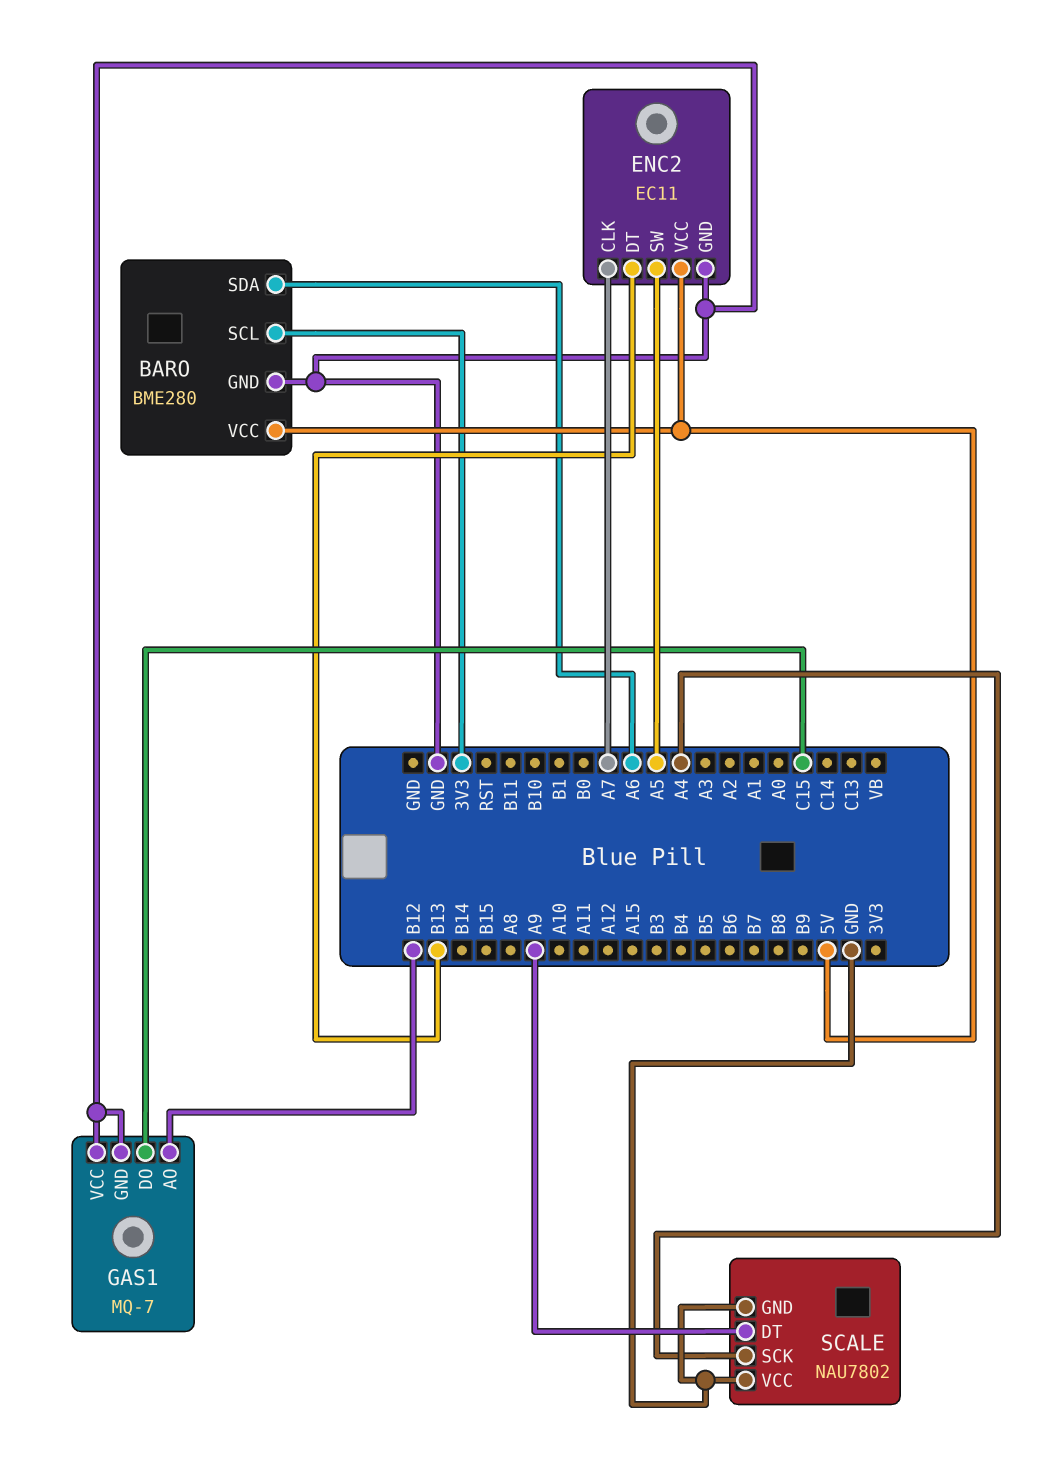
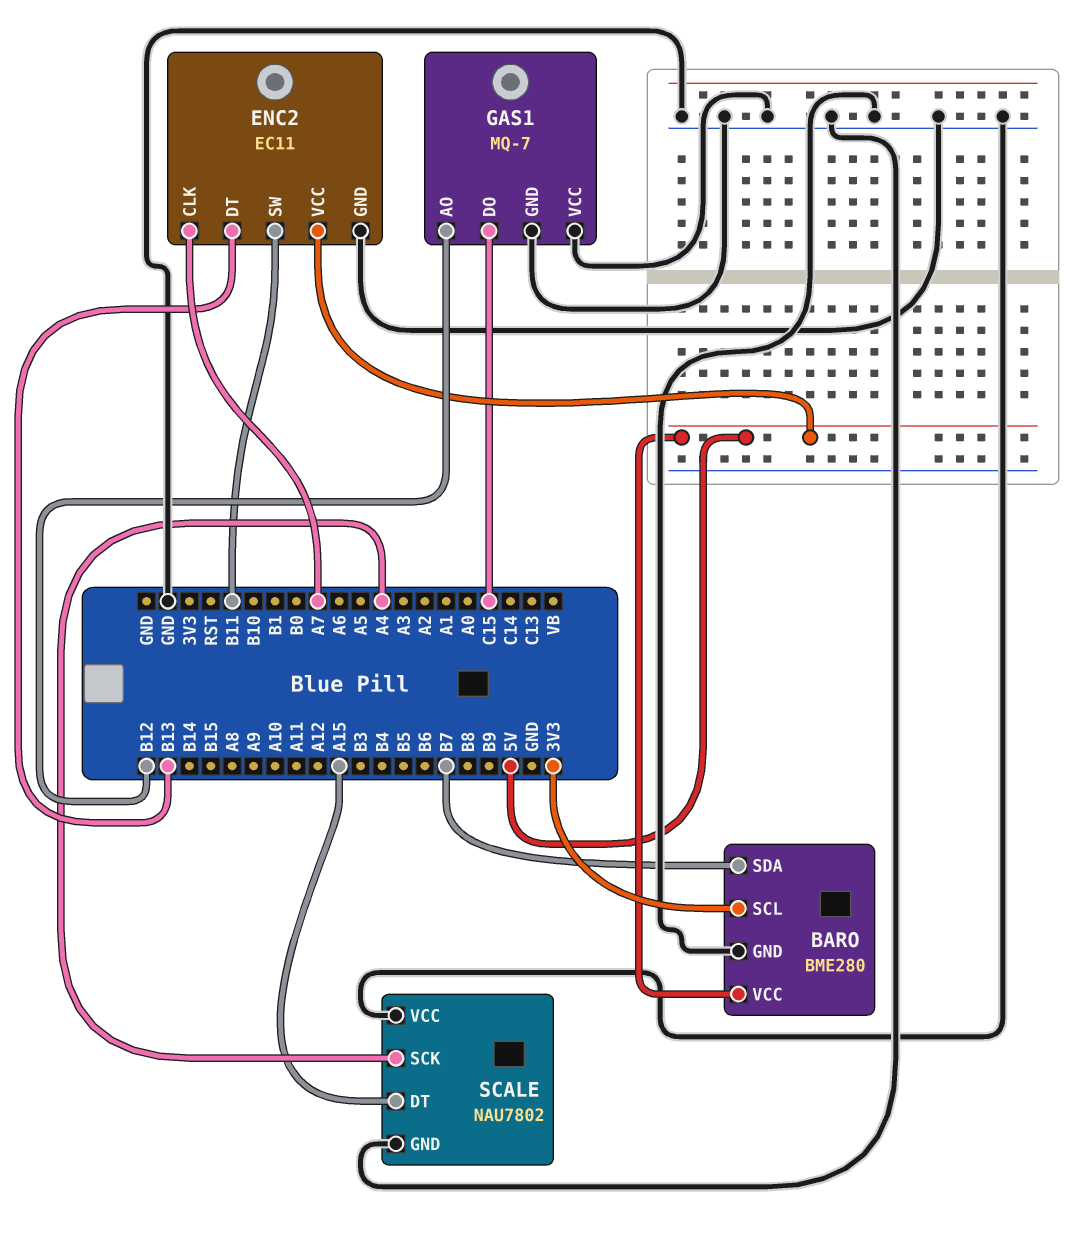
BARO pin SDA: A6 -> B7
ENC2 pin SW: A5 -> B11
SCALE pin DT: A9 -> A15

